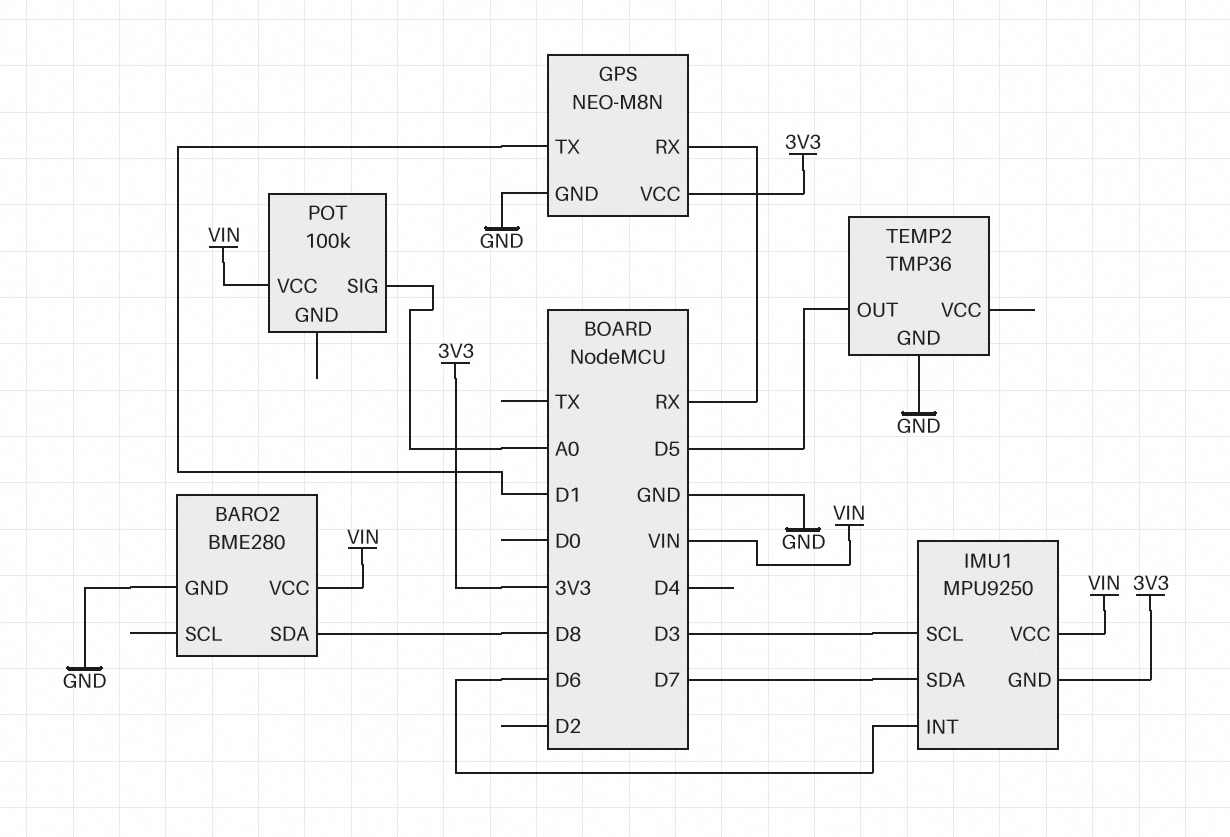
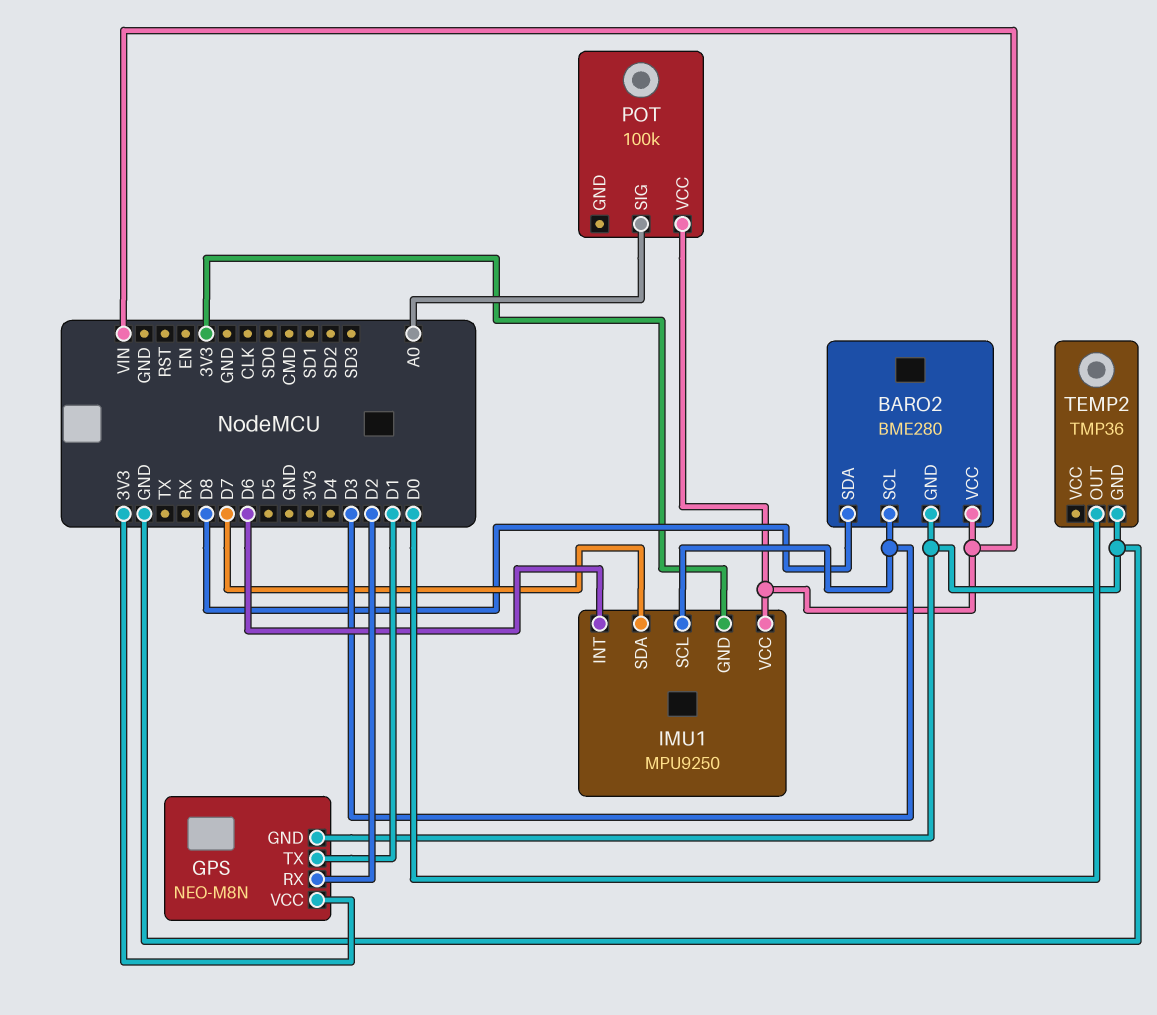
BARO2 pin SCL: none -> D3
GPS pin RX: RX -> D2
TEMP2 pin OUT: D5 -> D0

